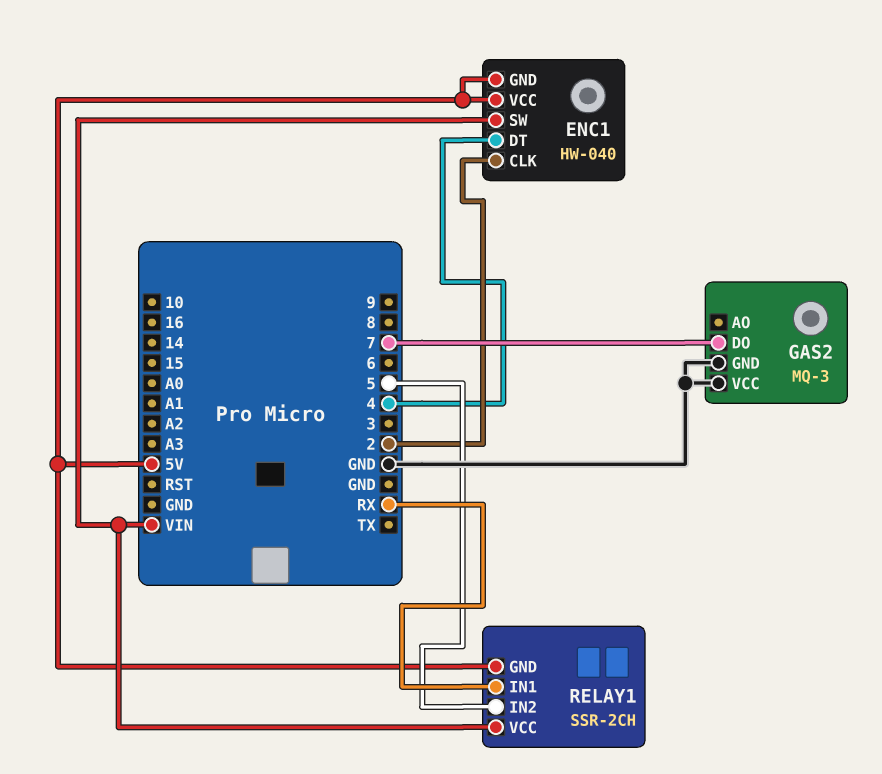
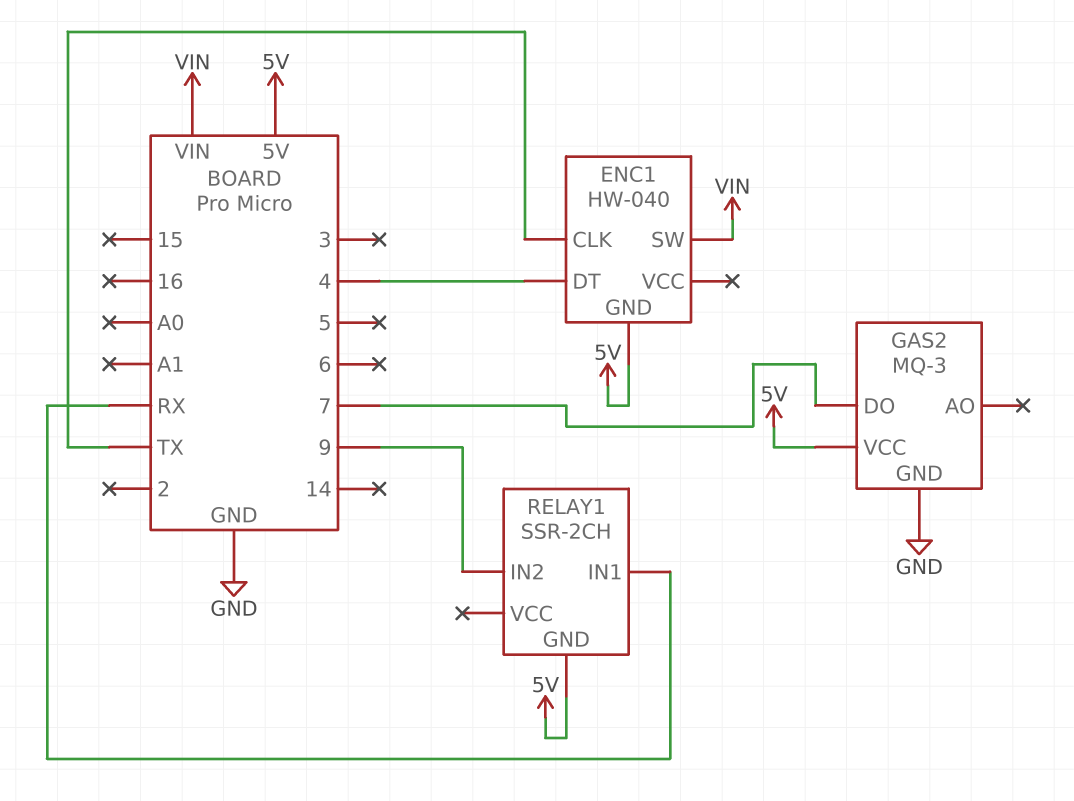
ENC1 pin CLK: 2 -> TX
ENC1 pin VCC: 5V -> none
GAS2 pin VCC: GND -> 5V
RELAY1 pin IN2: 5 -> 9
RELAY1 pin VCC: VIN -> none

